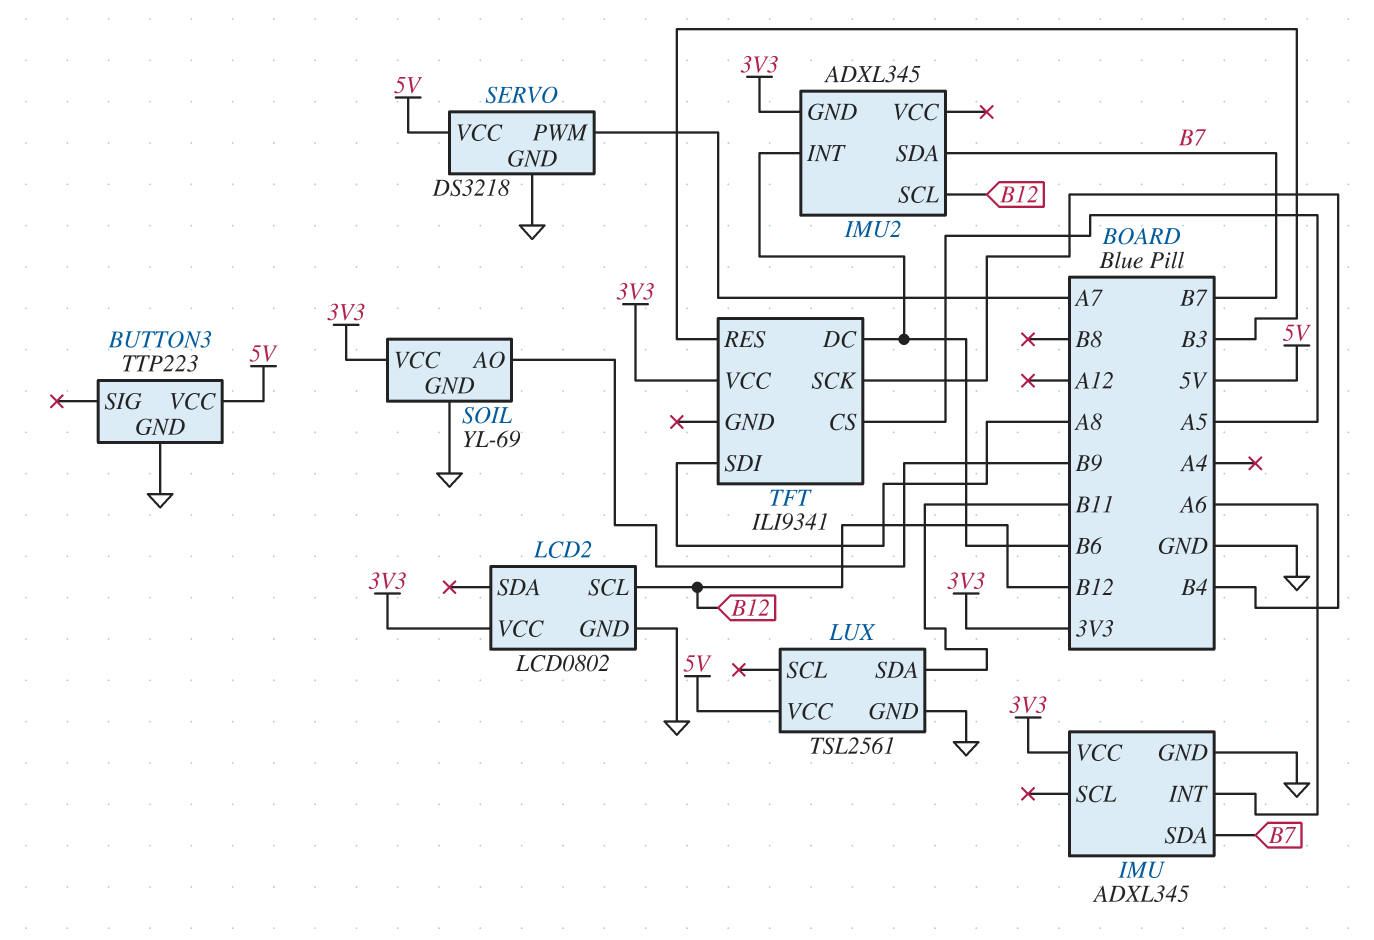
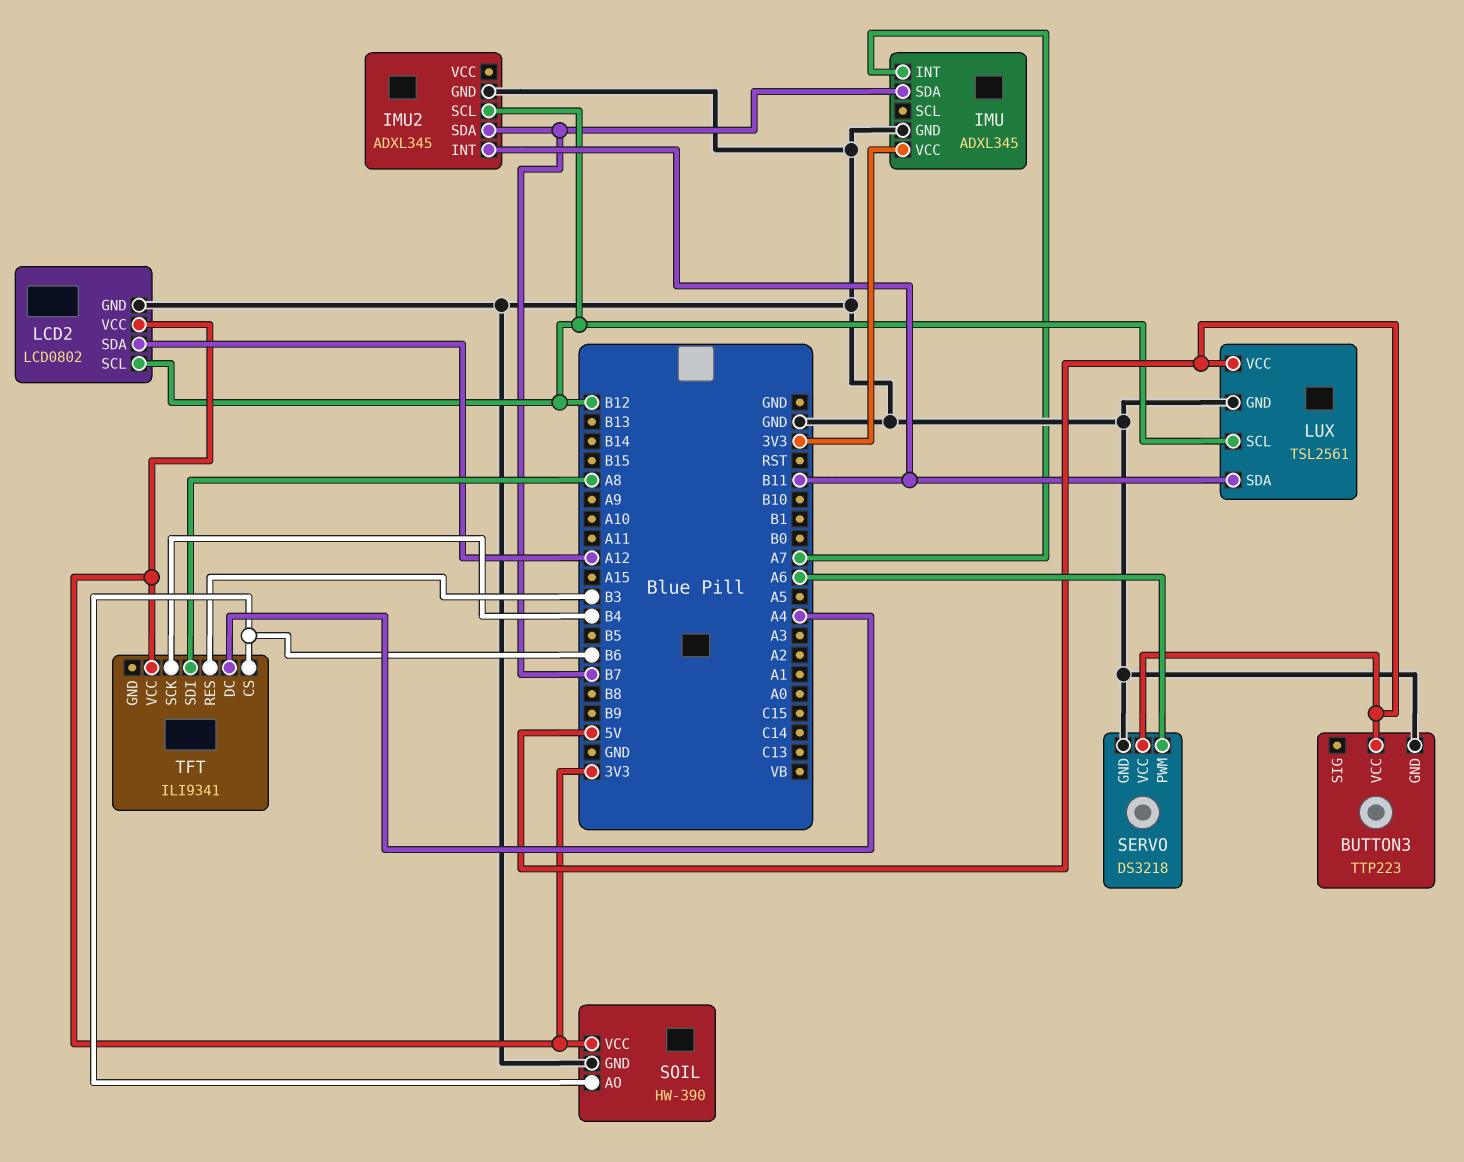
IMU pin INT: A6 -> A7
IMU2 pin GND: 3V3 -> GND
IMU2 pin INT: B6 -> B11
LCD2 pin SDA: none -> A12
LUX pin SCL: none -> B12
SERVO pin PWM: A7 -> A6
SOIL: YL-69 -> HW-390
SOIL pin AO: B9 -> B6
TFT pin CS: A5 -> B6
TFT pin DC: B6 -> A4

